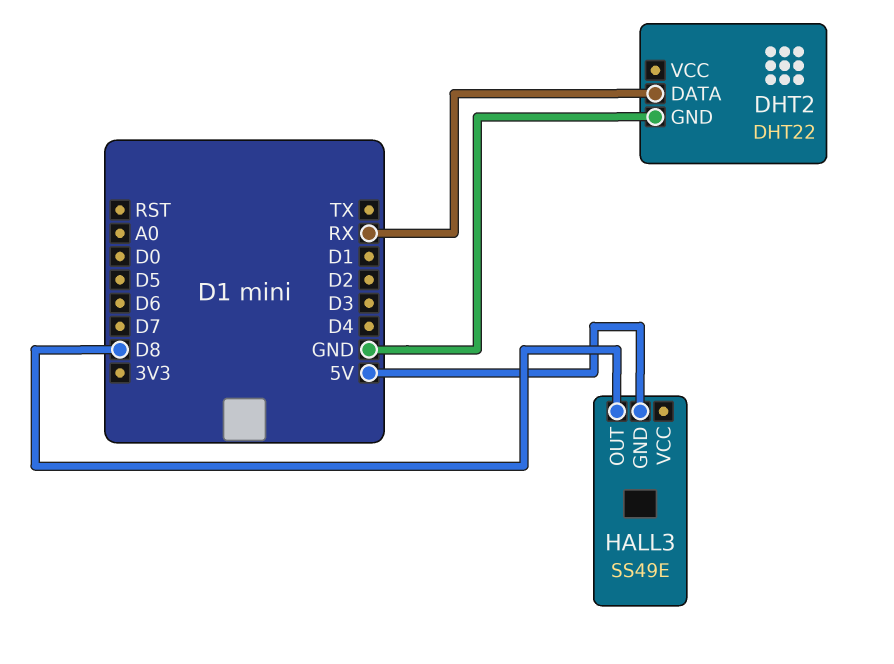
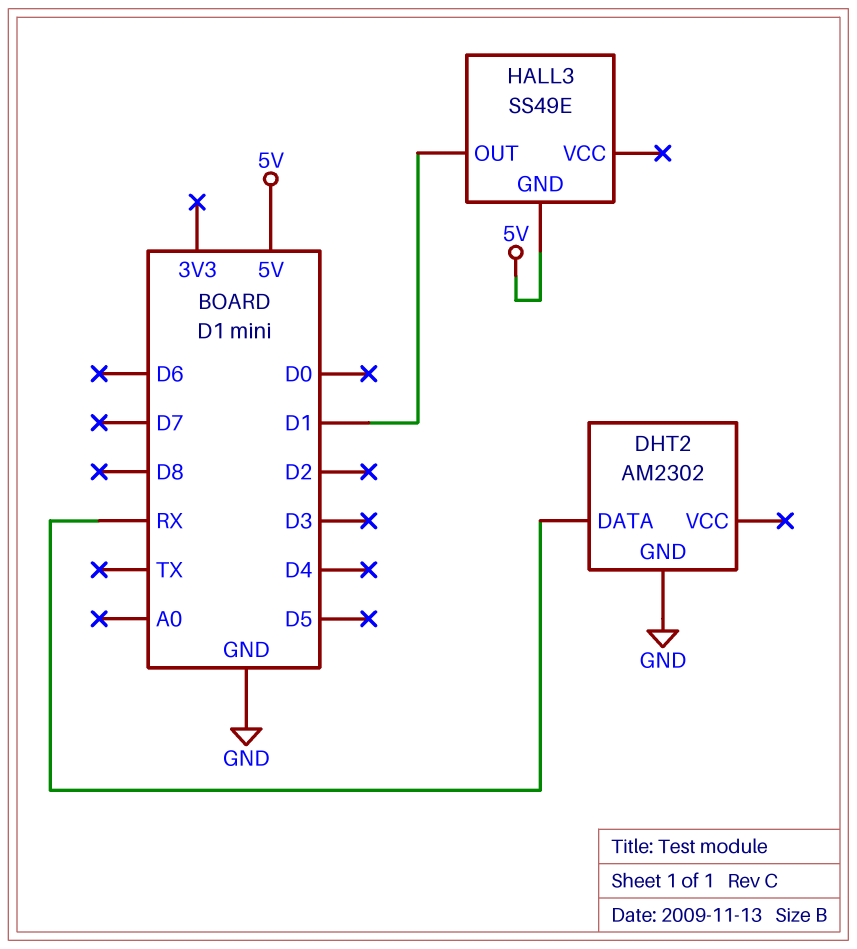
DHT2: DHT22 -> AM2302
HALL3 pin OUT: D8 -> D1

